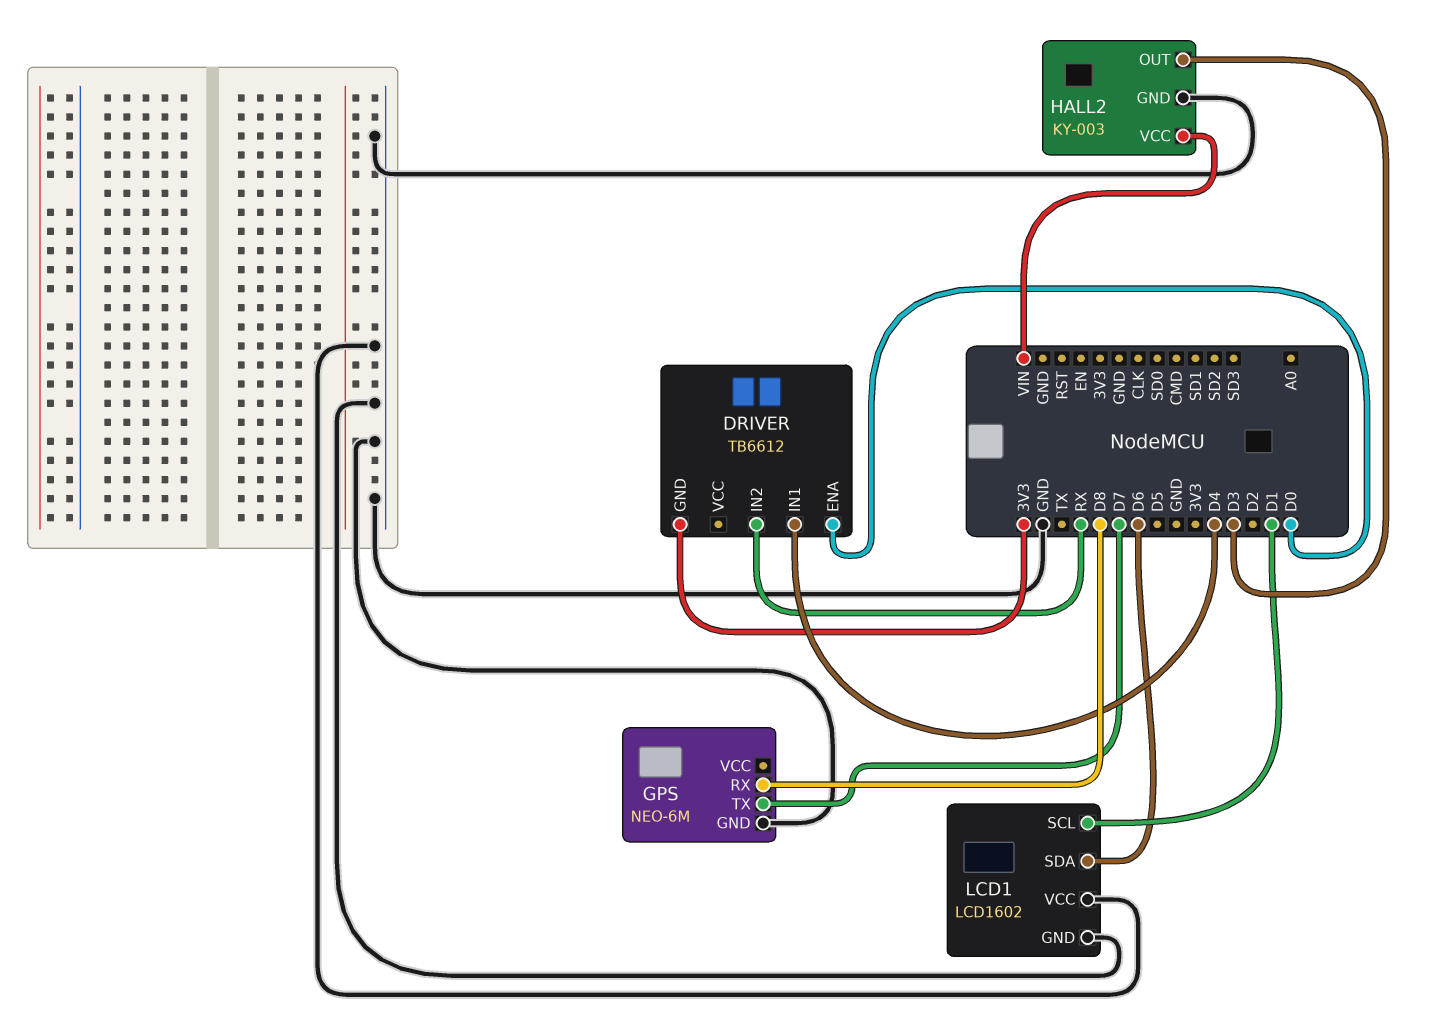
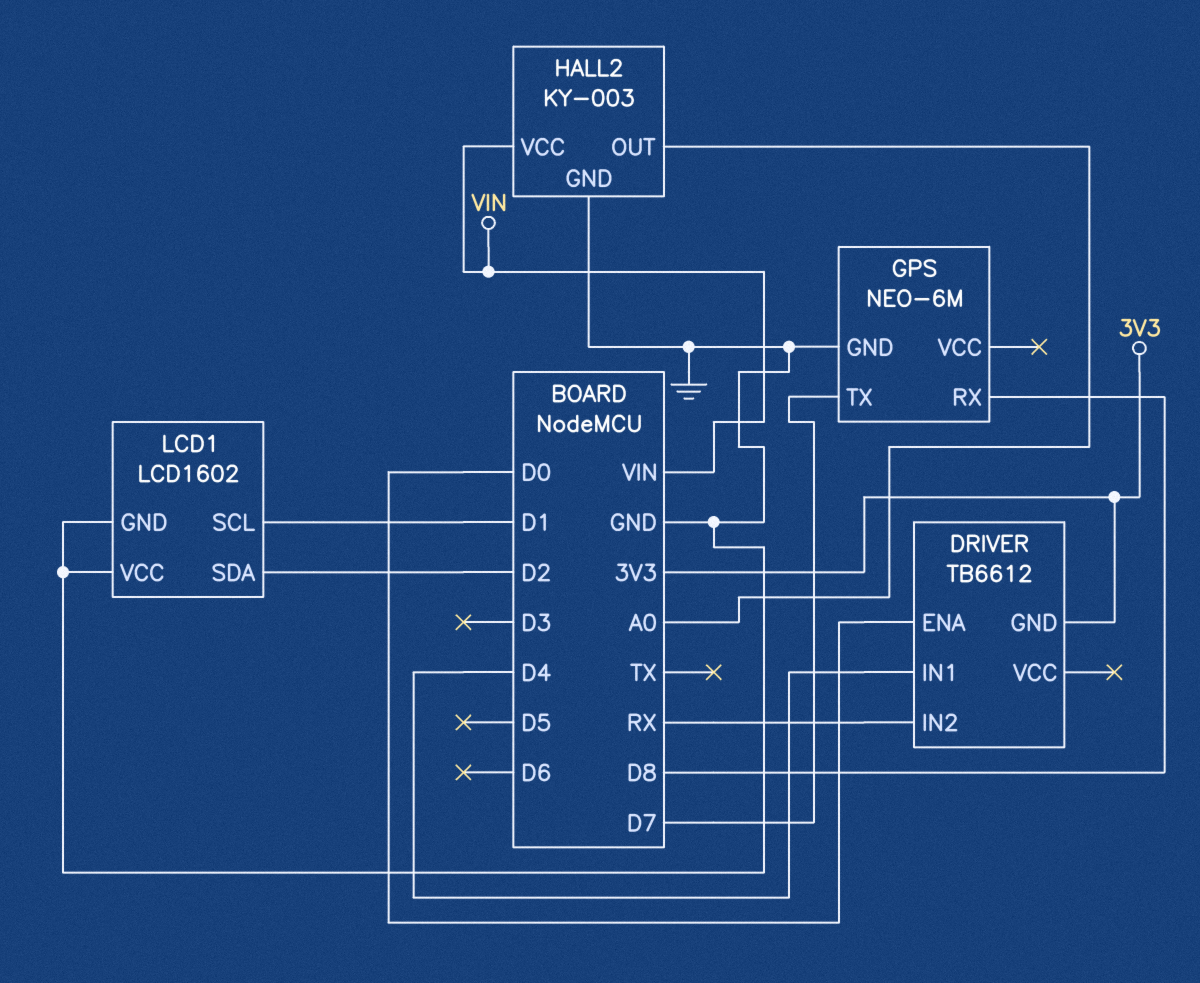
HALL2 pin OUT: D3 -> A0
LCD1 pin SDA: D6 -> D2

